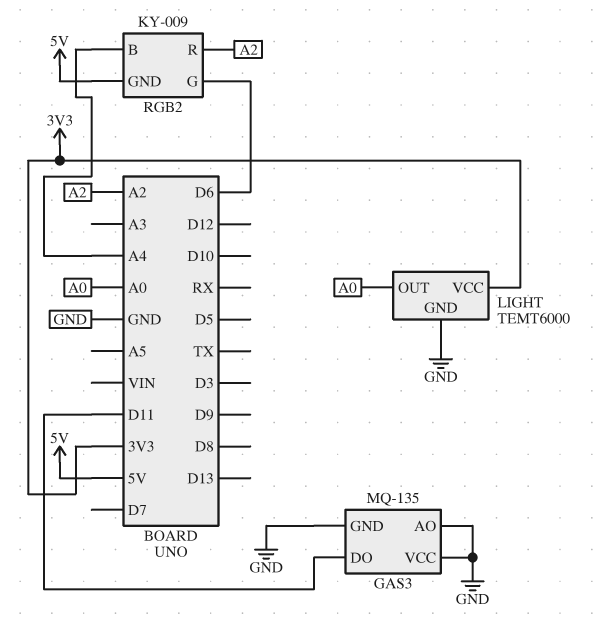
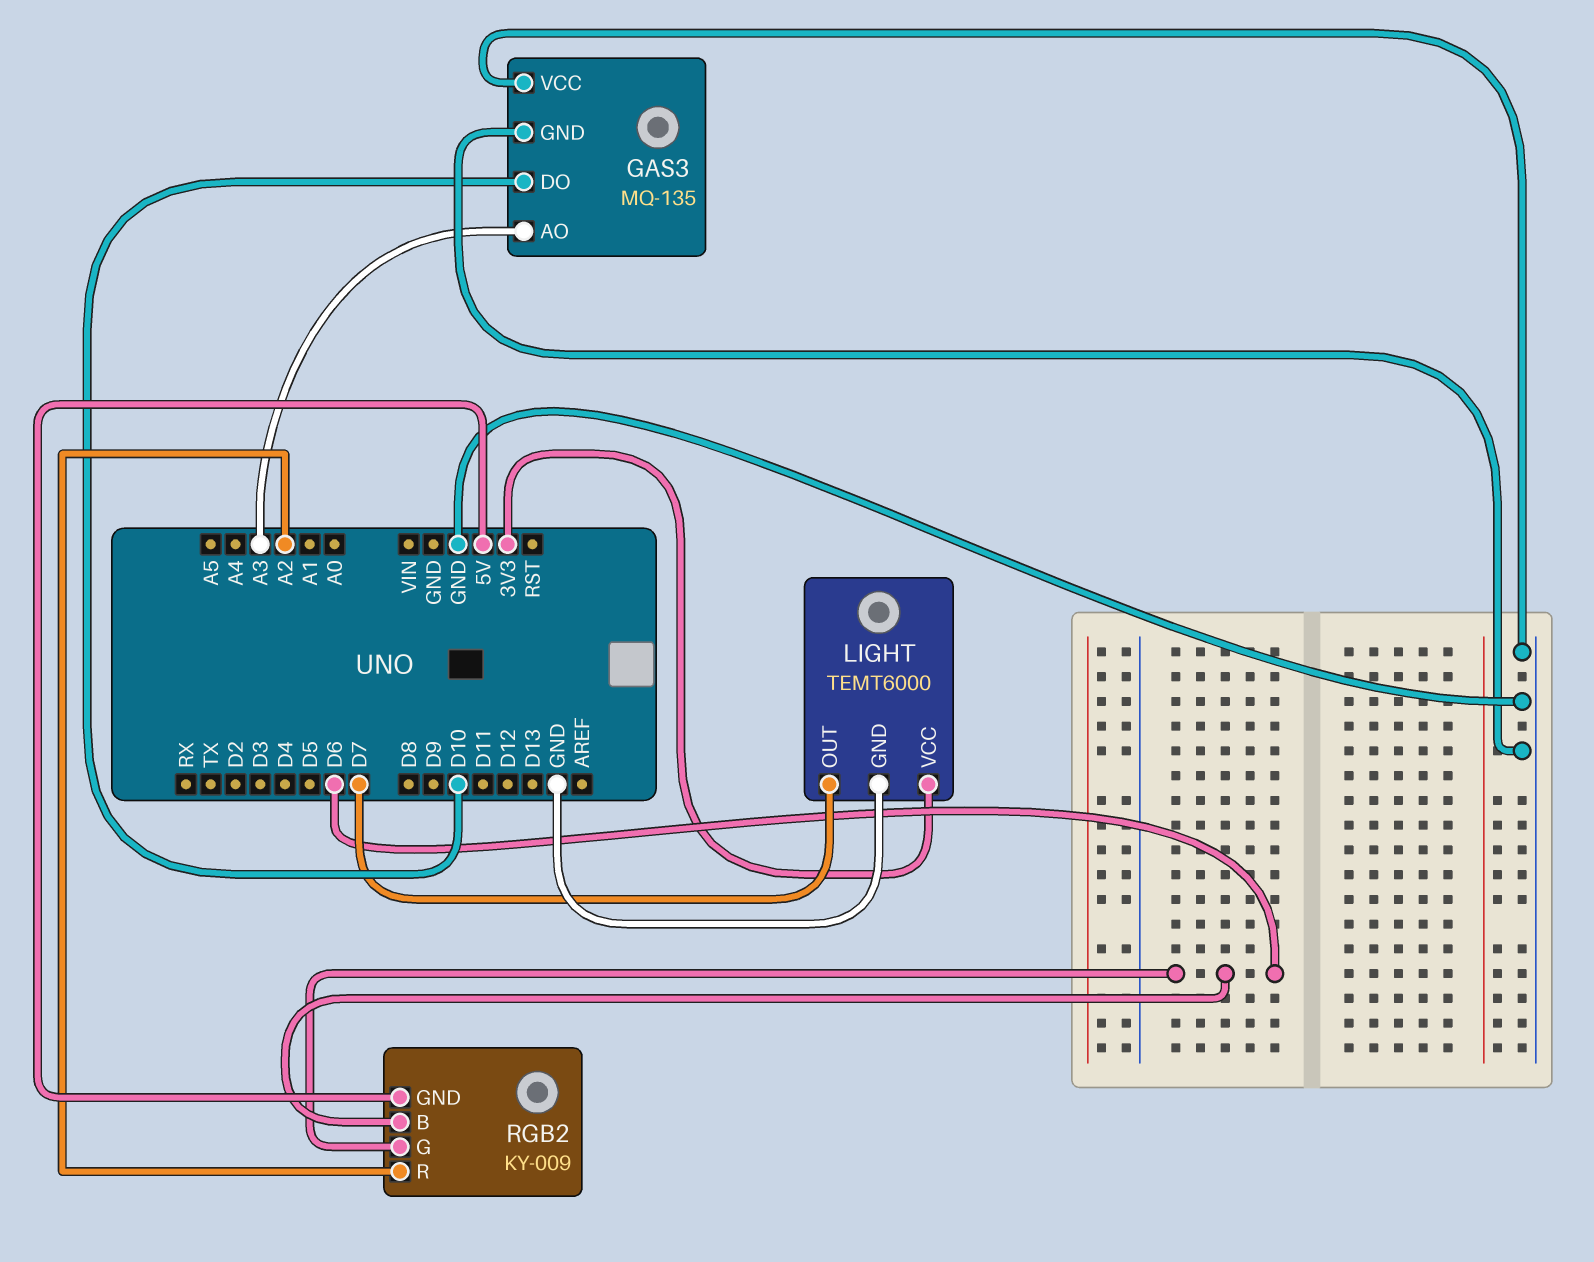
GAS3 pin AO: GND -> A3
GAS3 pin DO: D11 -> D10
LIGHT pin OUT: A0 -> D7
RGB2 pin B: A4 -> D6

